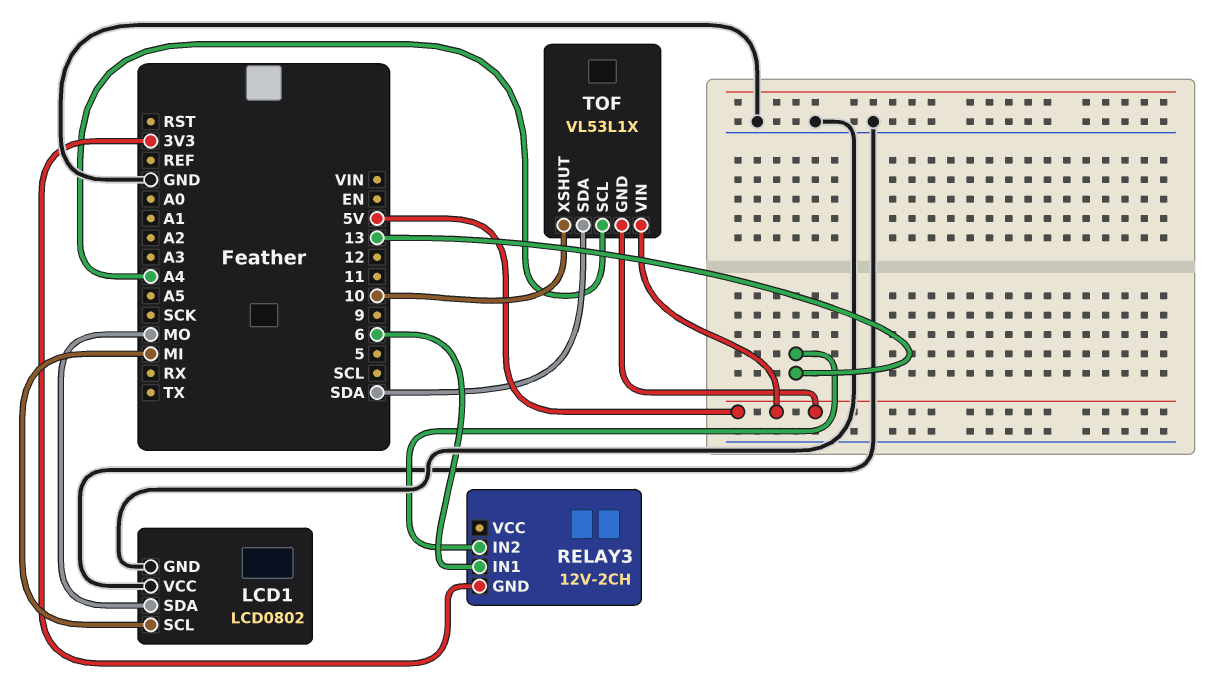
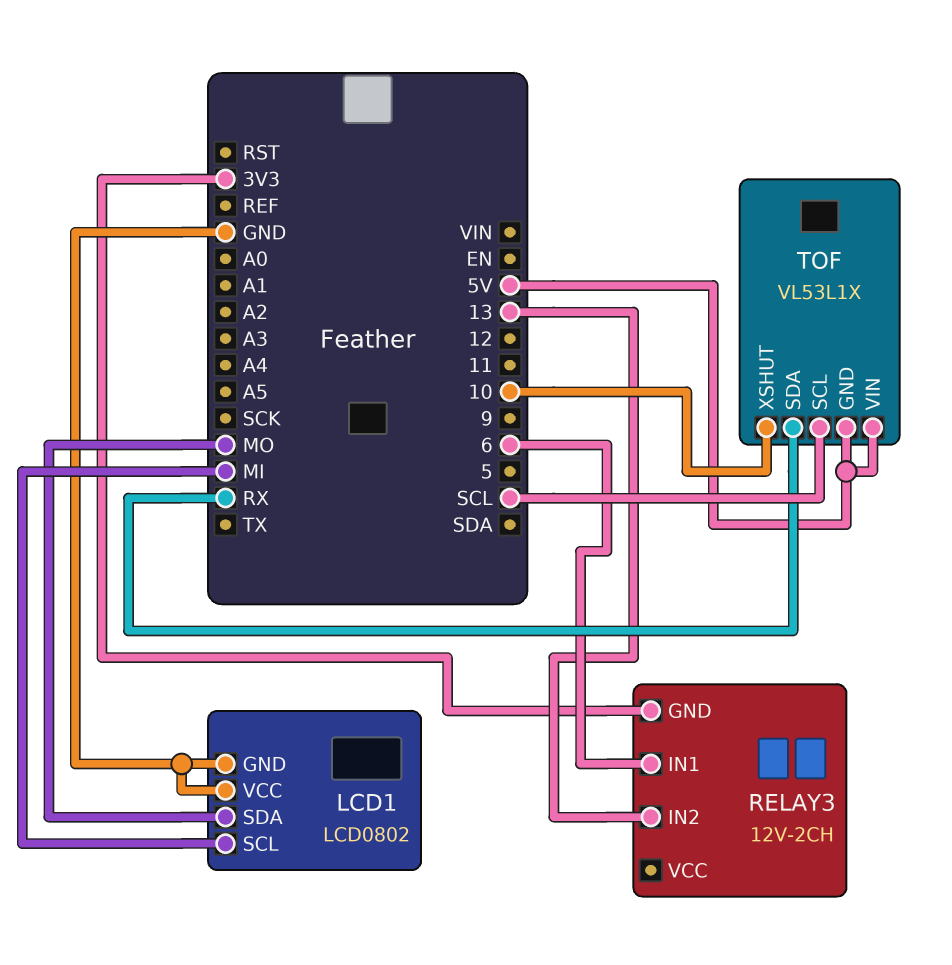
TOF pin SCL: A4 -> SCL
TOF pin SDA: SDA -> RX

